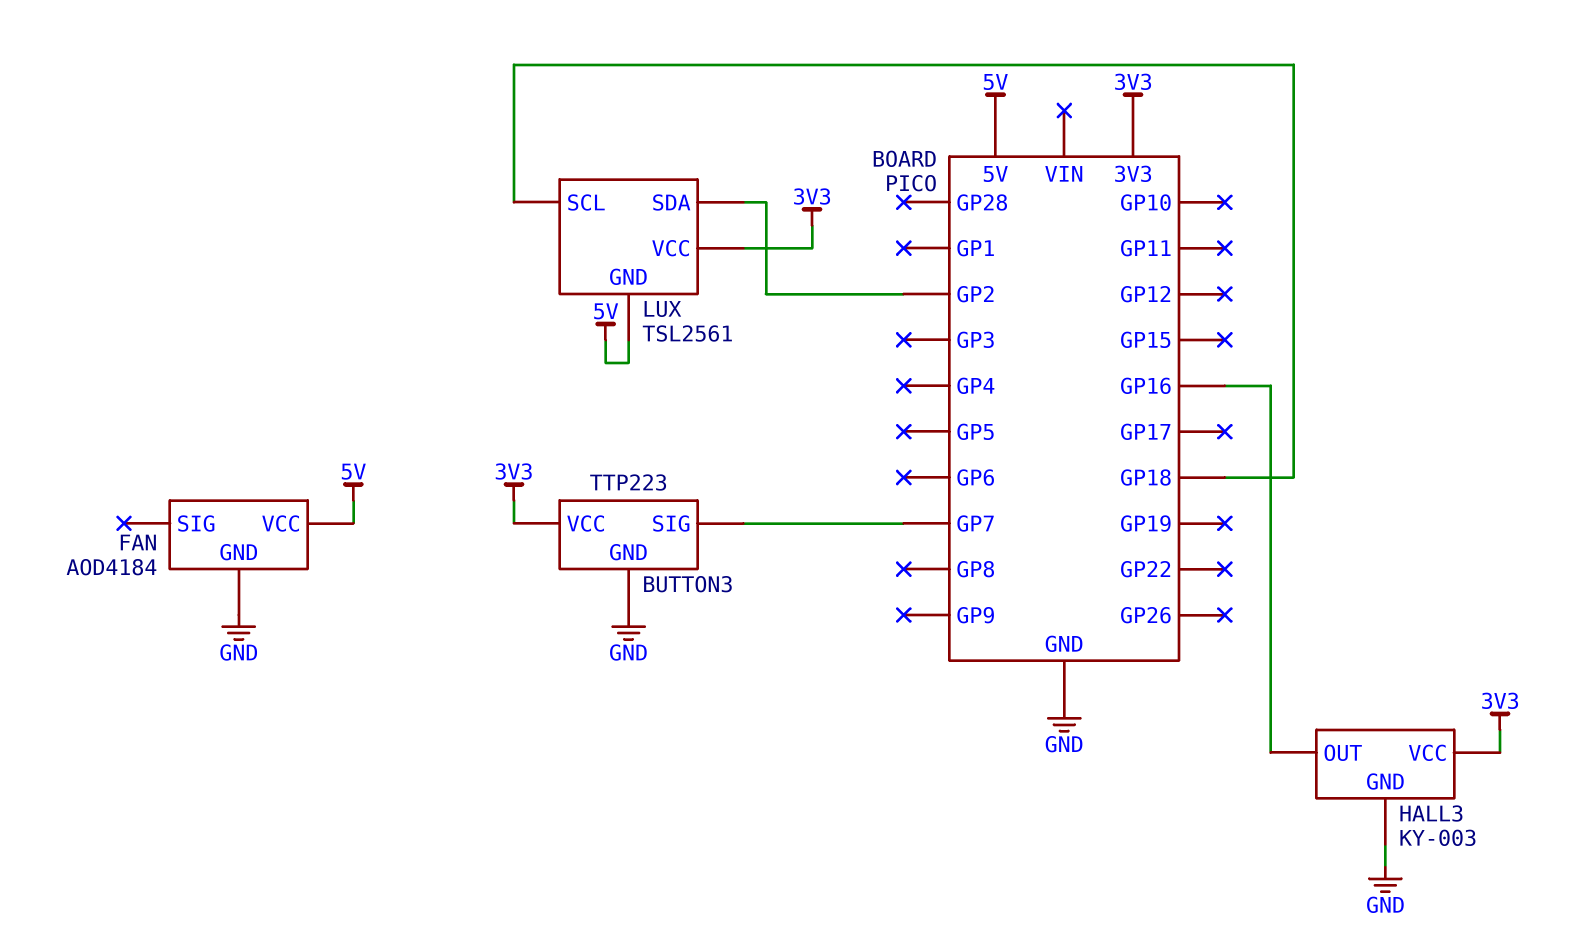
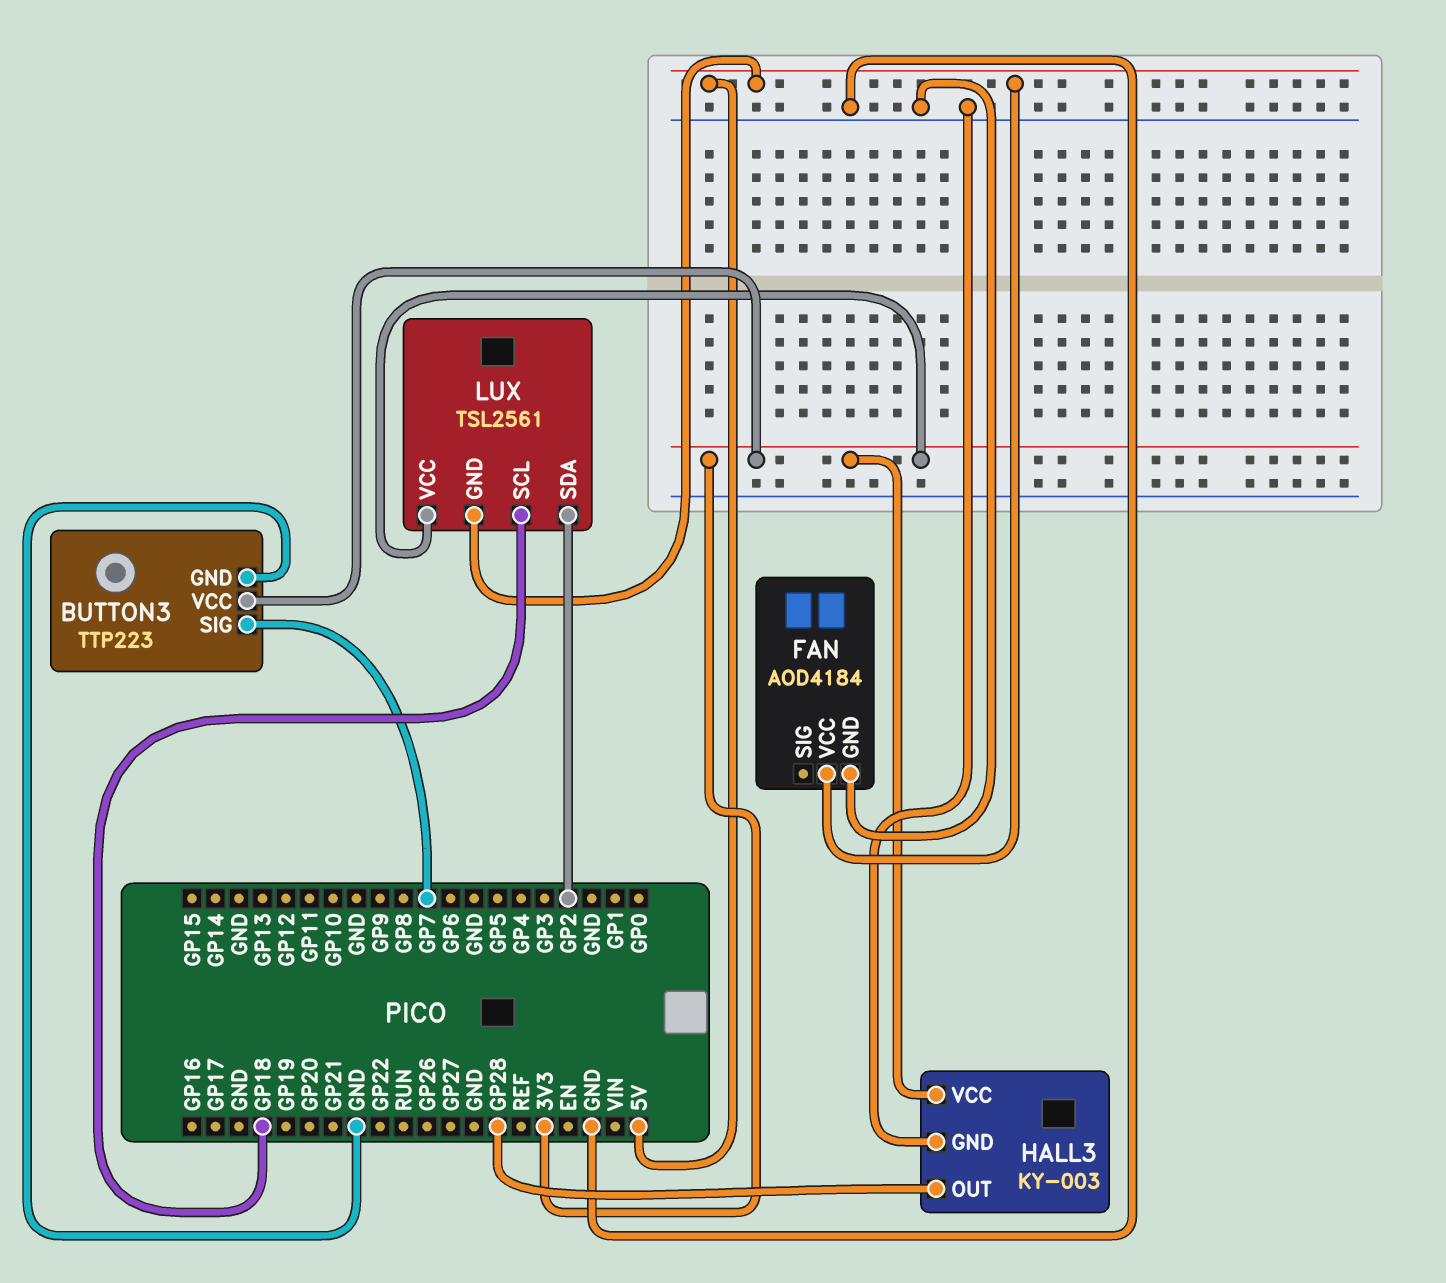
HALL3 pin OUT: GP16 -> GP28

